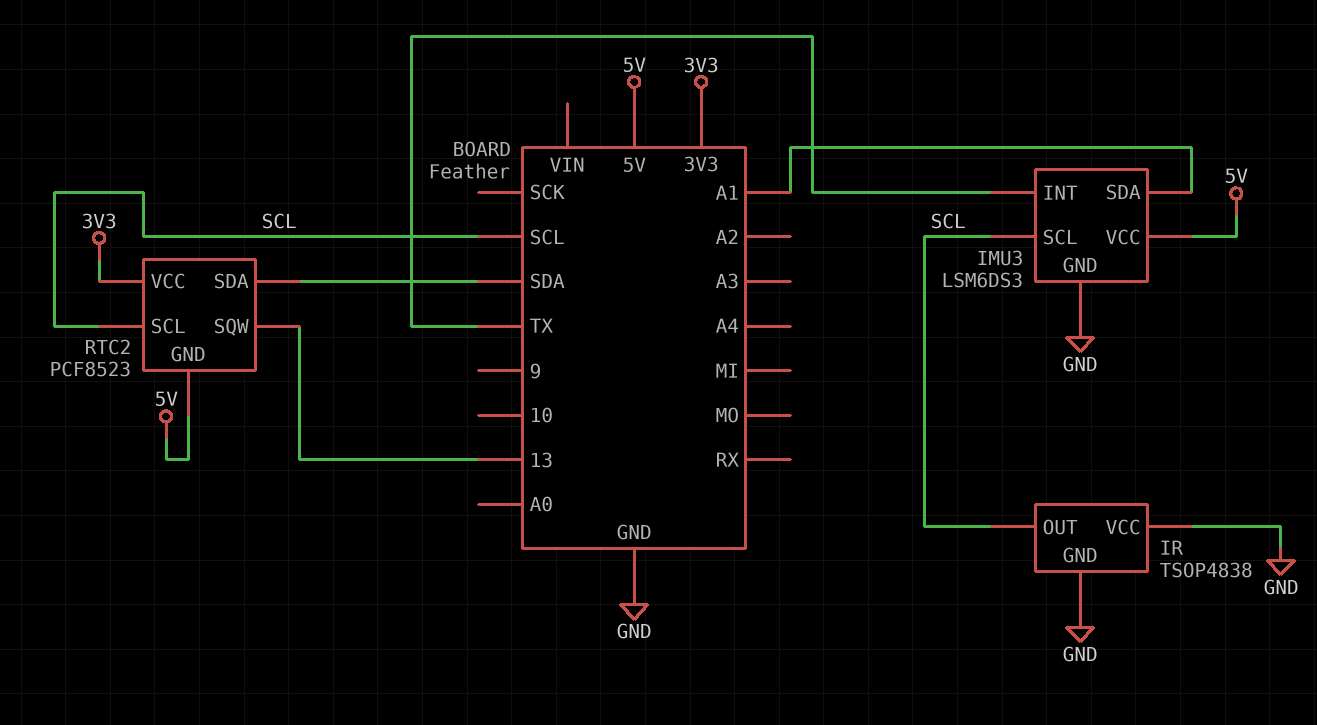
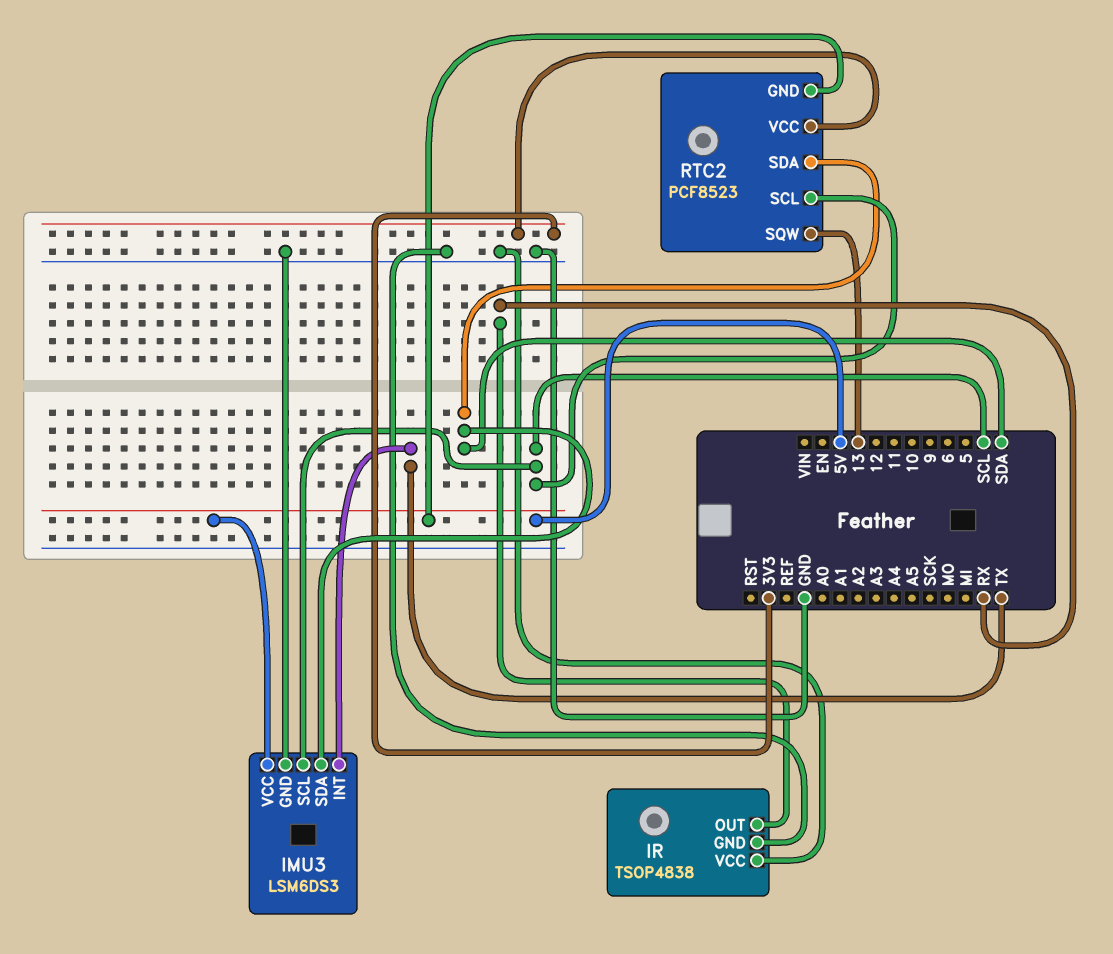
IMU3 pin SDA: A1 -> SDA
IR pin OUT: SCL -> RX

